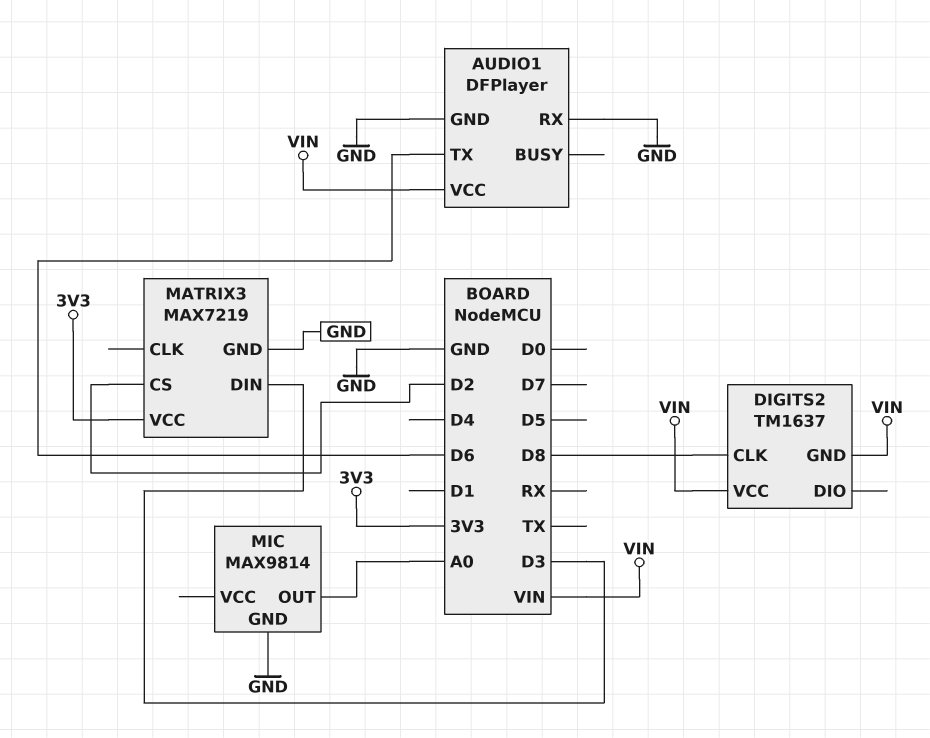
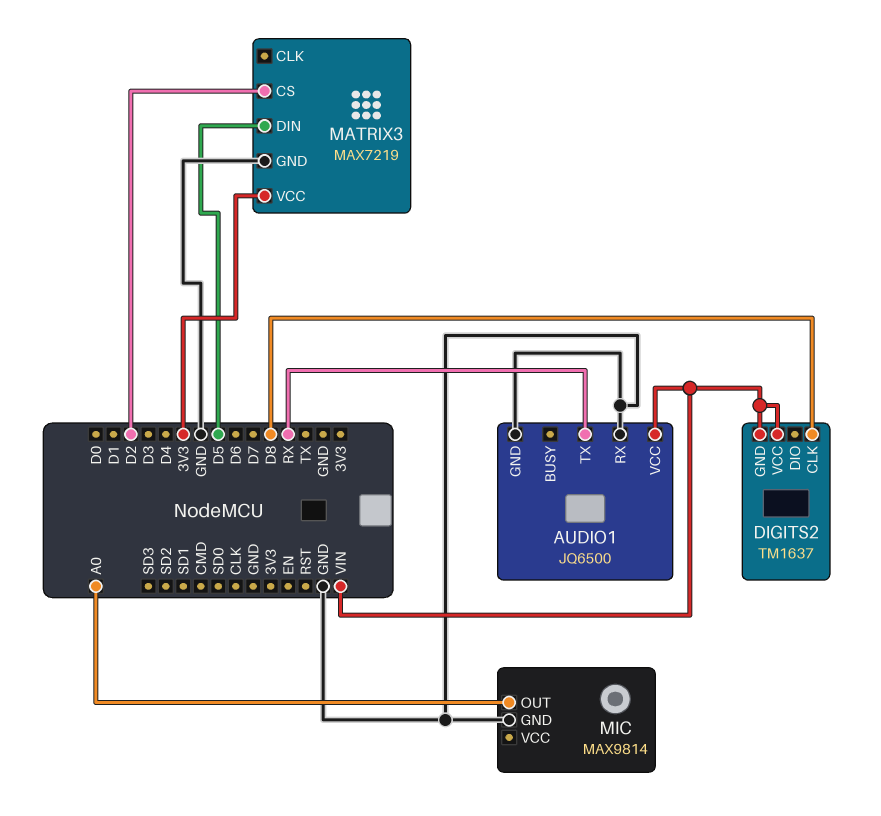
AUDIO1: DFPlayer -> JQ6500
AUDIO1 pin TX: D6 -> RX
MATRIX3 pin DIN: D3 -> D5

